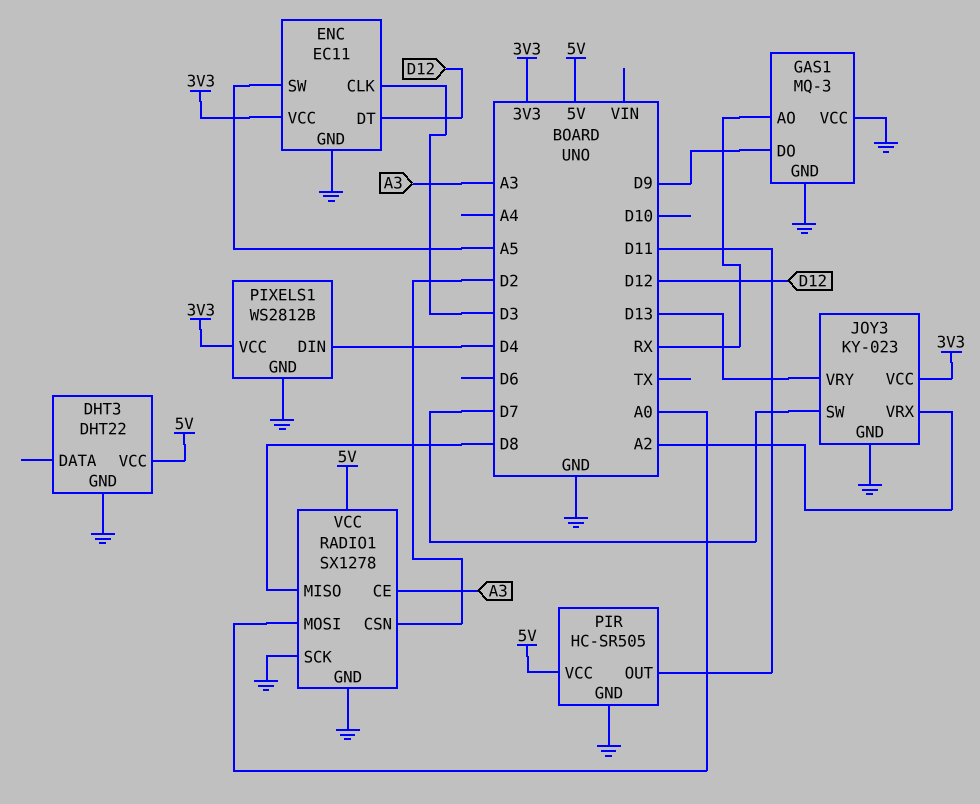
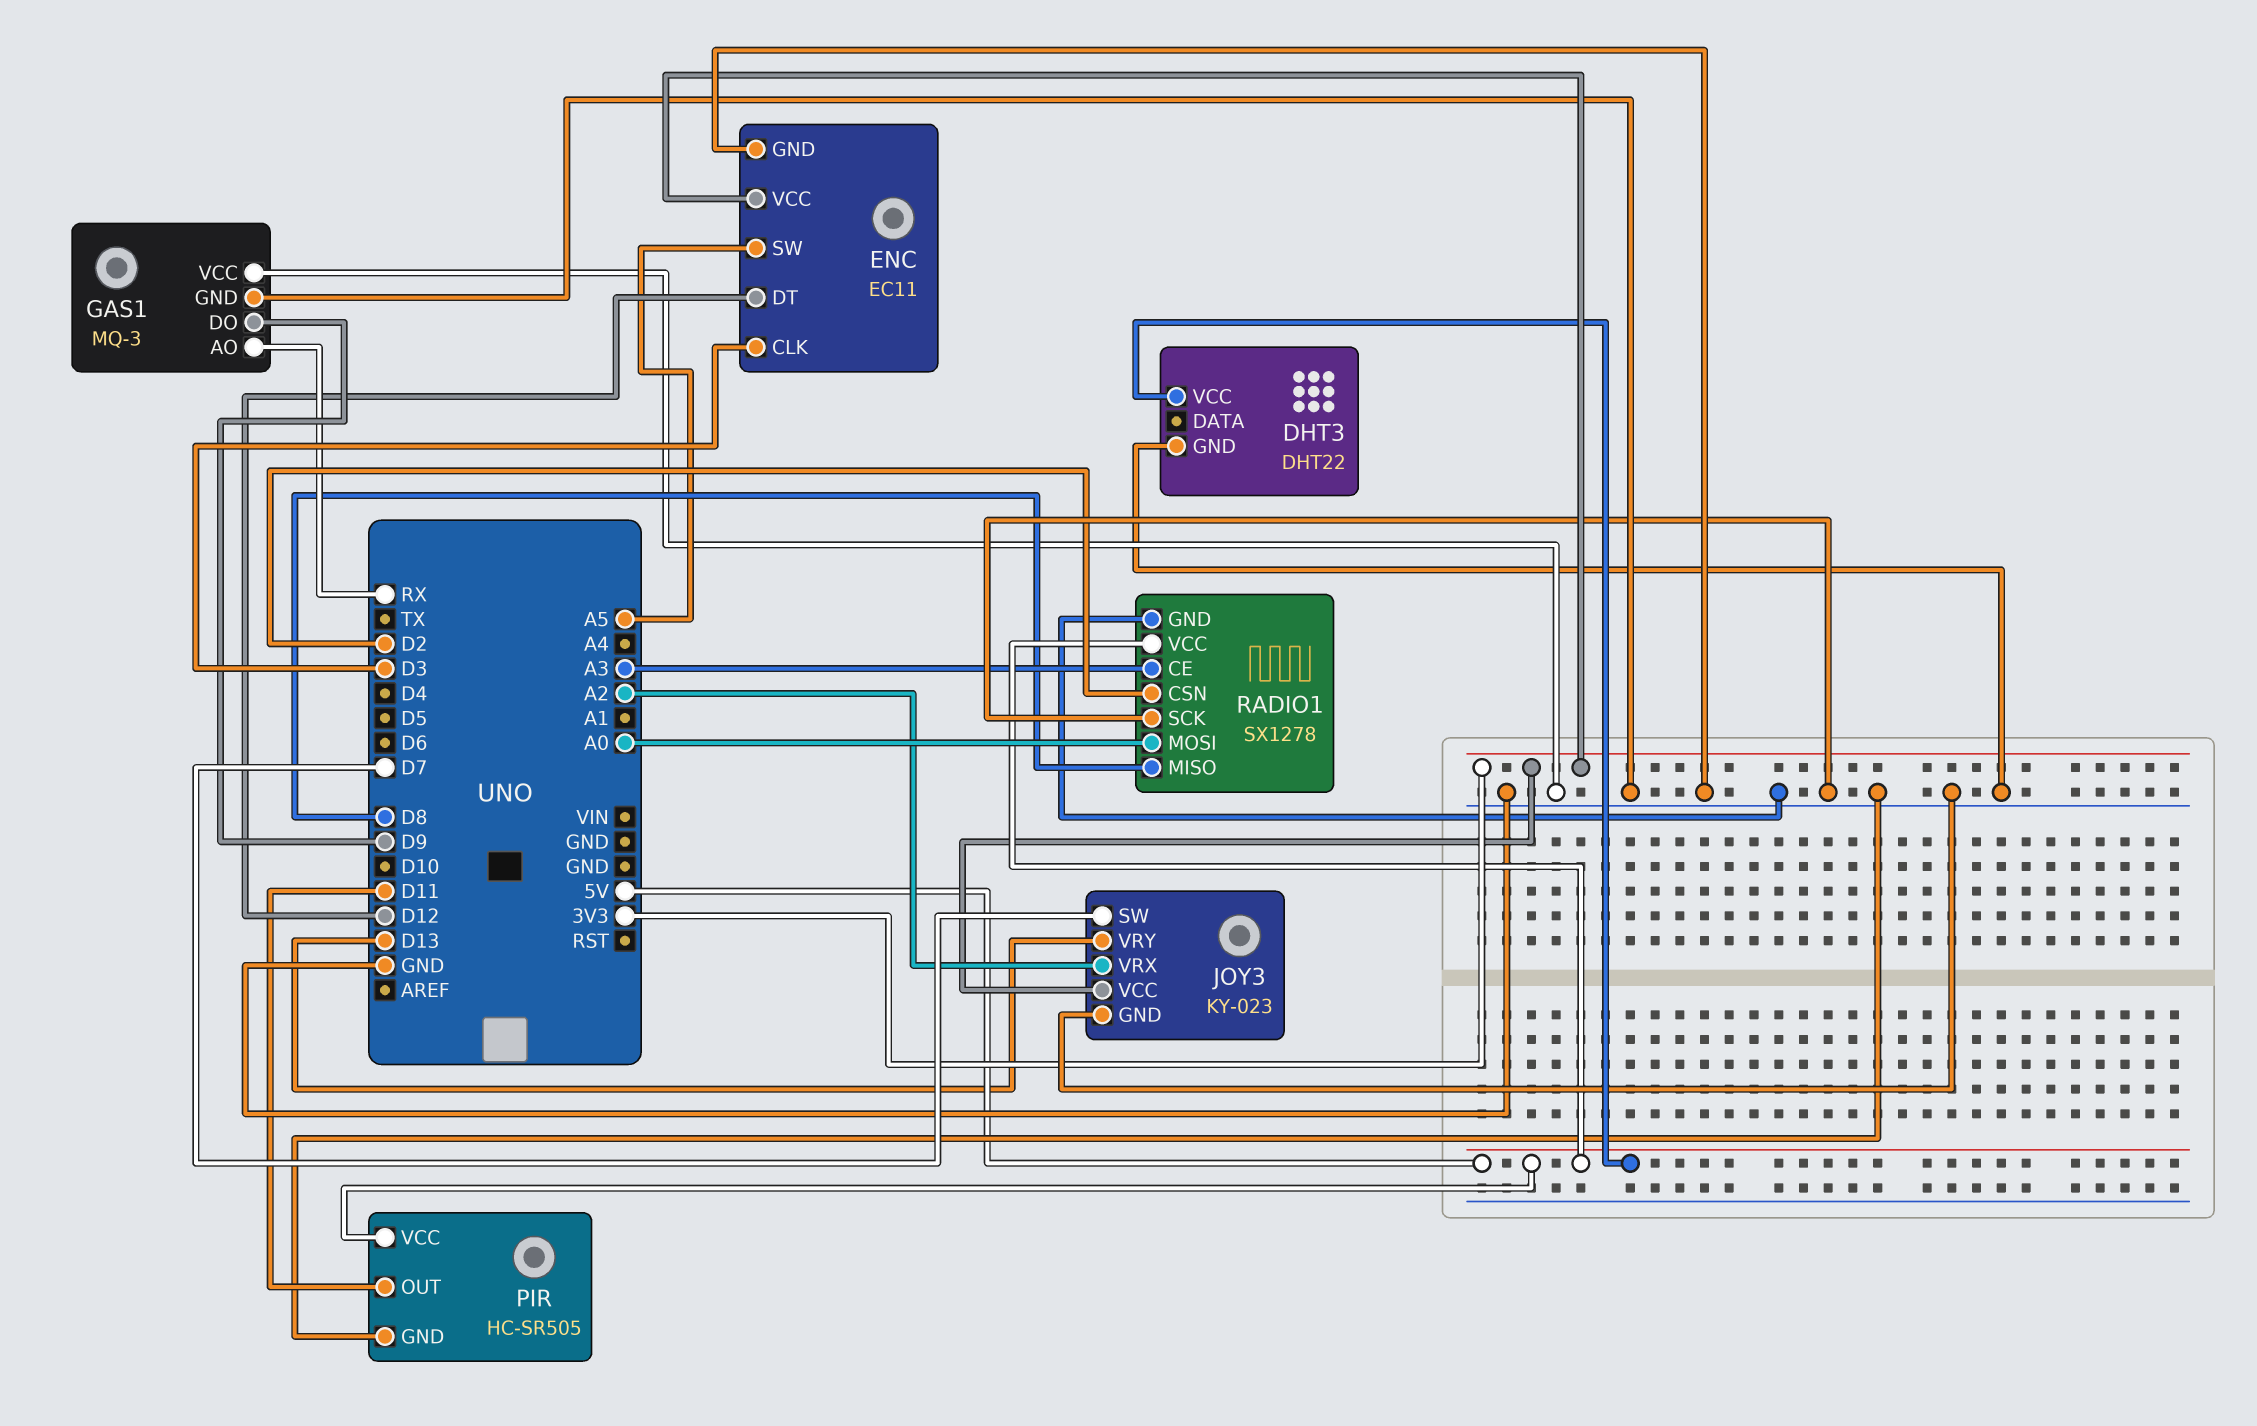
PIXELS1: WS2812B -> none
PIXELS1 pin DIN: D4 -> none
PIXELS1 pin GND: GND -> none
PIXELS1 pin VCC: 3V3 -> none

